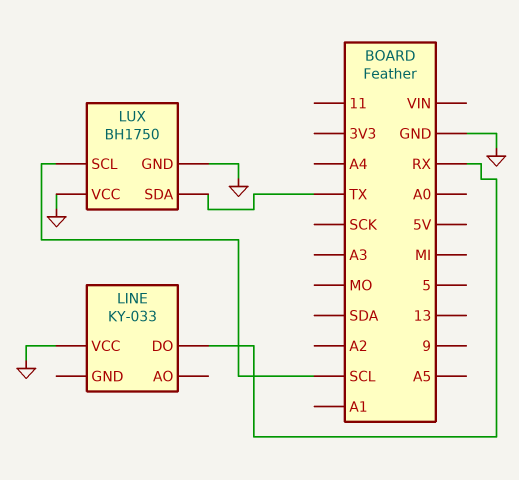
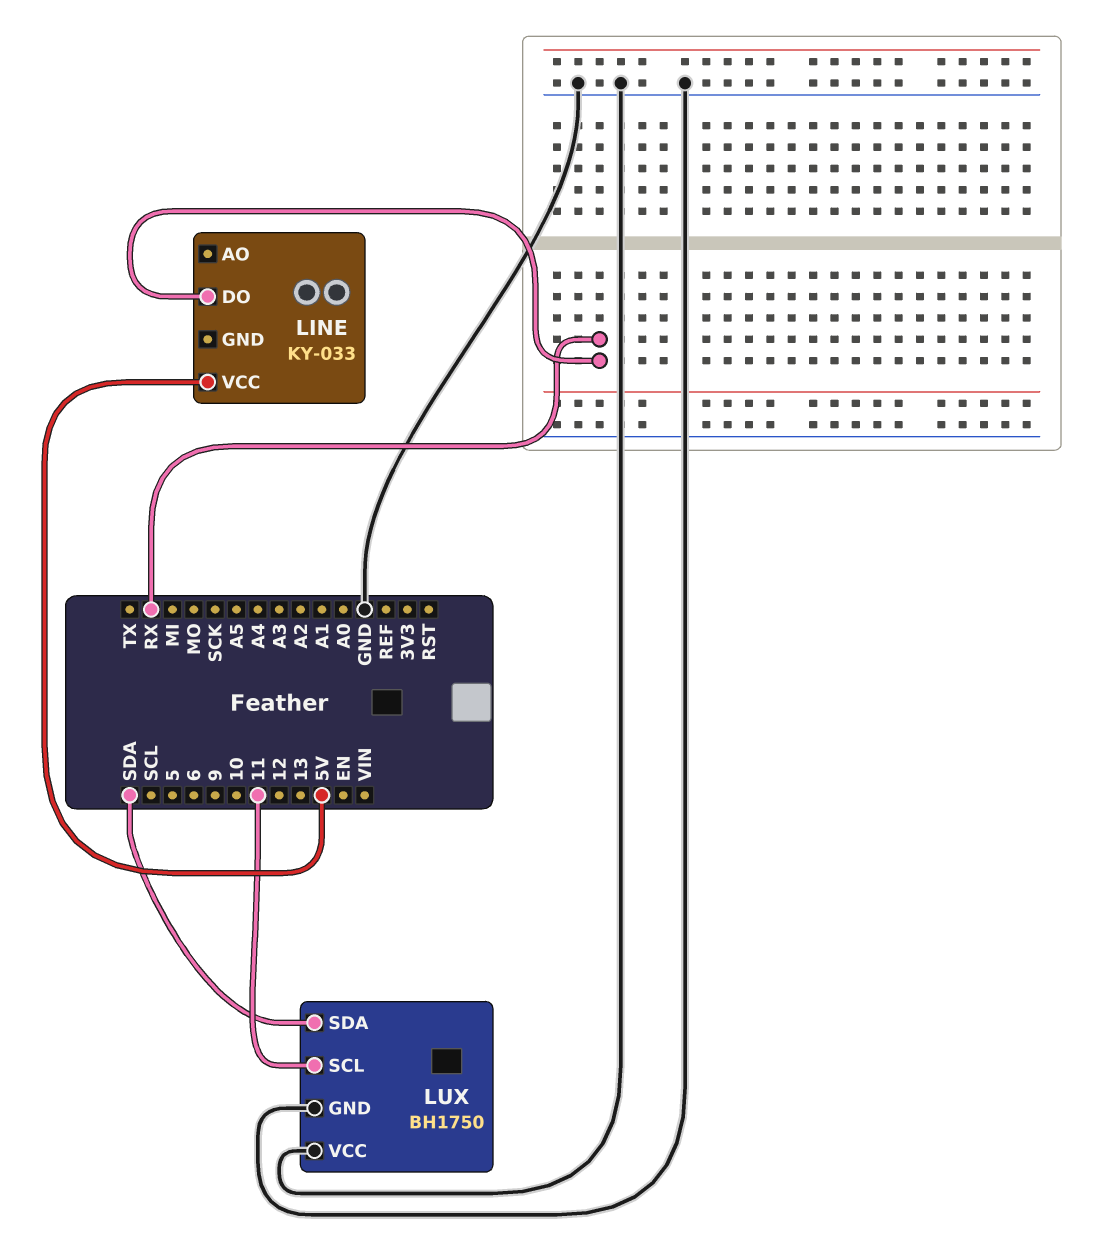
LINE pin VCC: GND -> 5V
LUX pin SCL: SCL -> 11
LUX pin SDA: TX -> SDA

